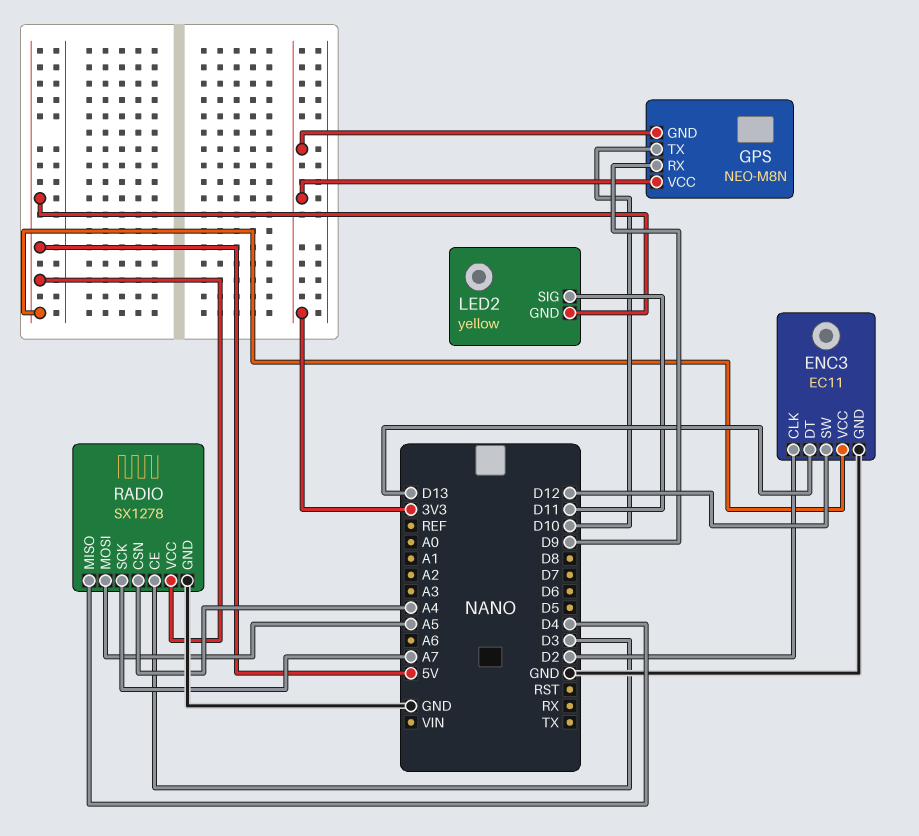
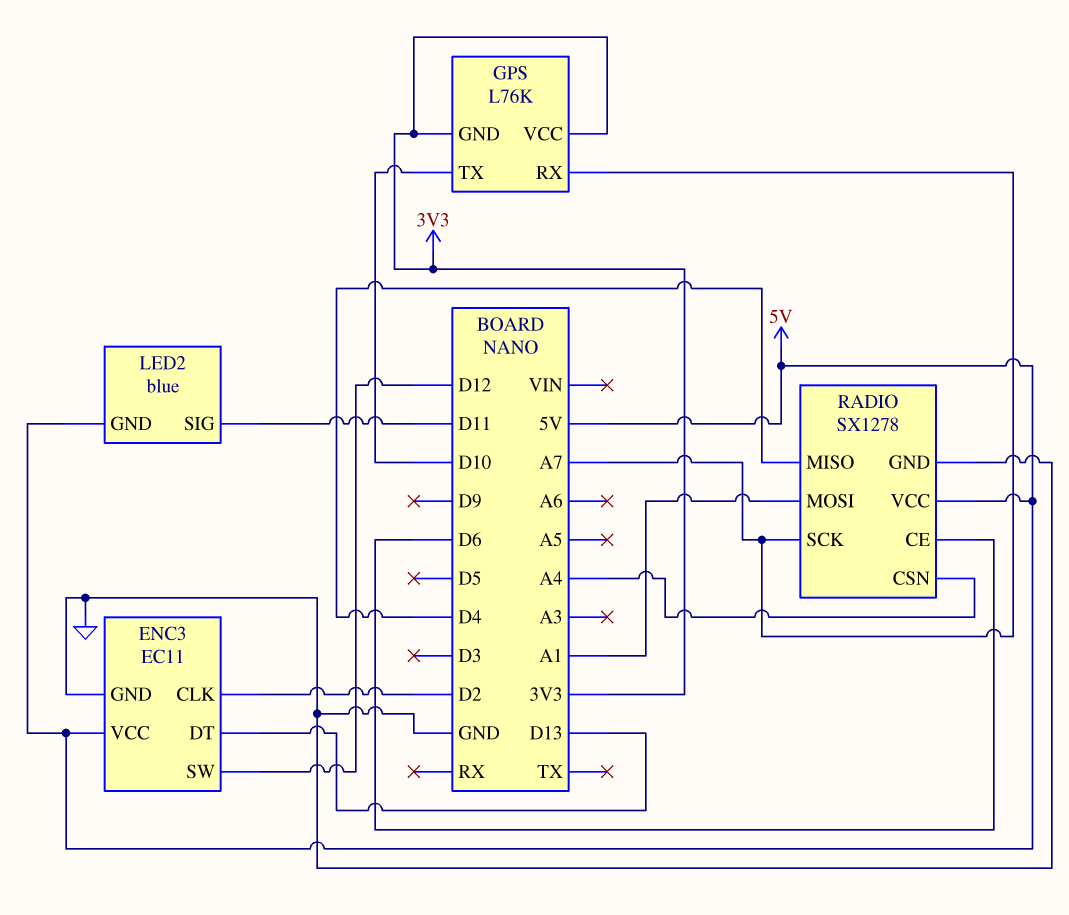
GPS: NEO-M8N -> L76K
GPS pin RX: D9 -> A7
LED2: yellow -> blue
RADIO pin CE: D3 -> D6
RADIO pin MOSI: A5 -> A1

